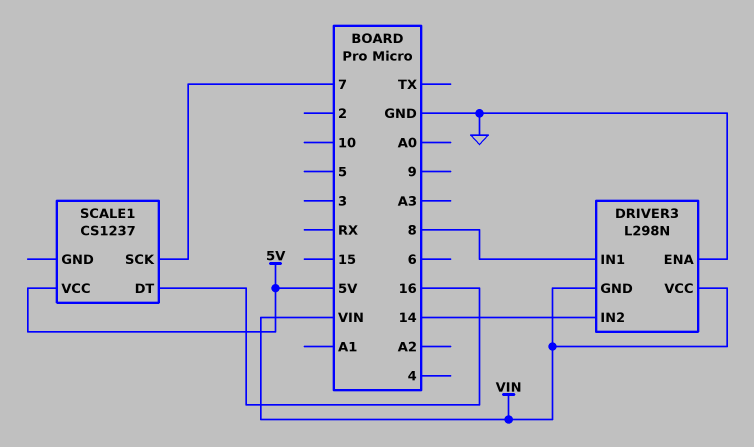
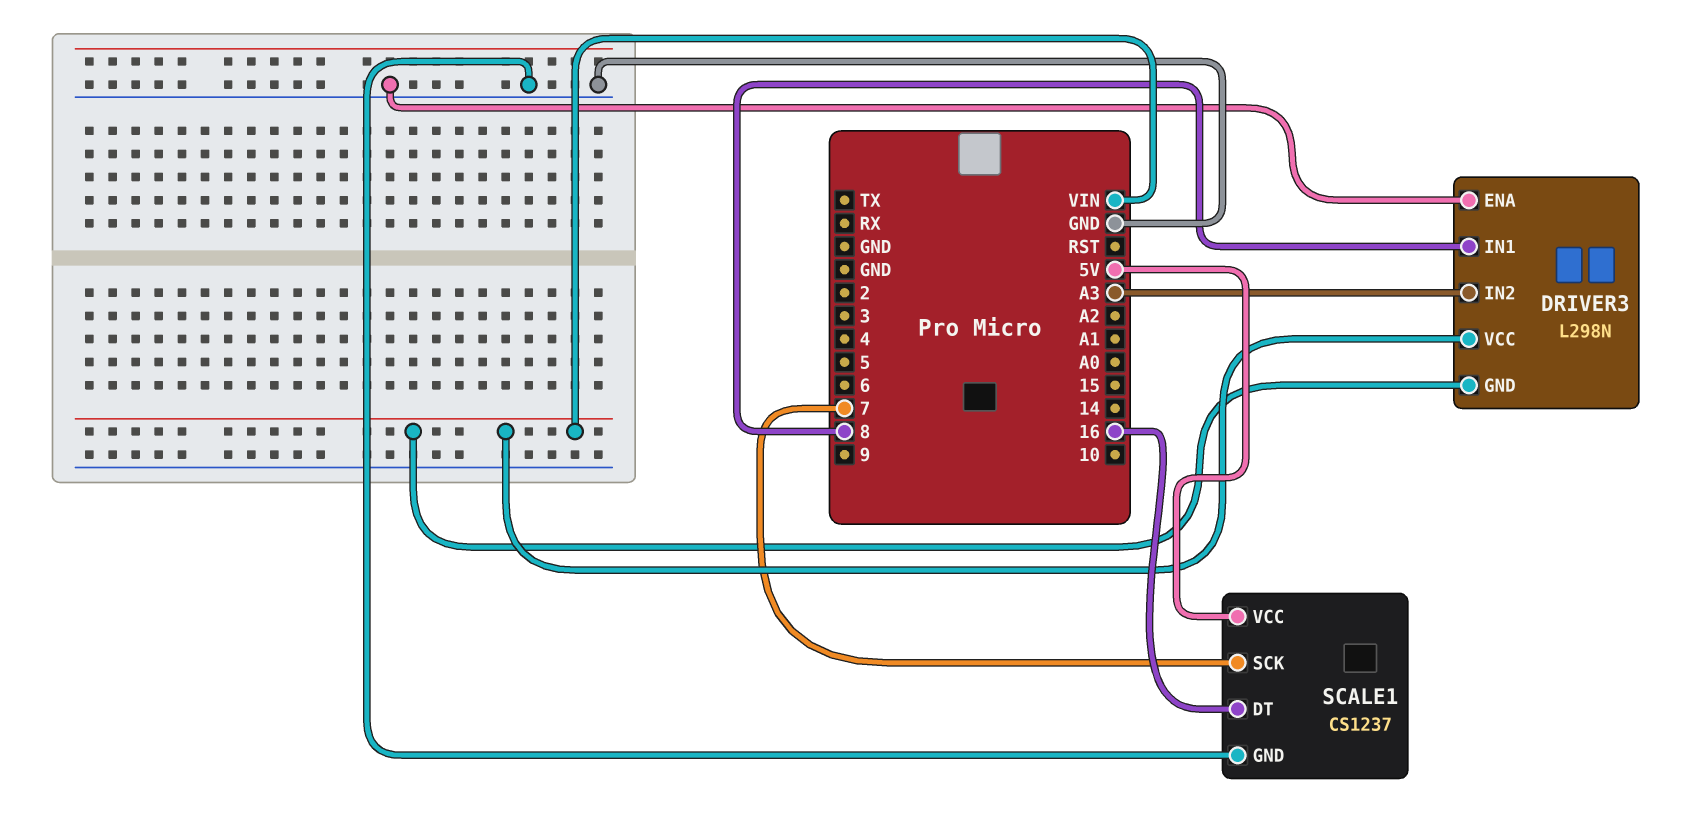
DRIVER3 pin IN2: 14 -> A3
SCALE1 pin GND: none -> GND

